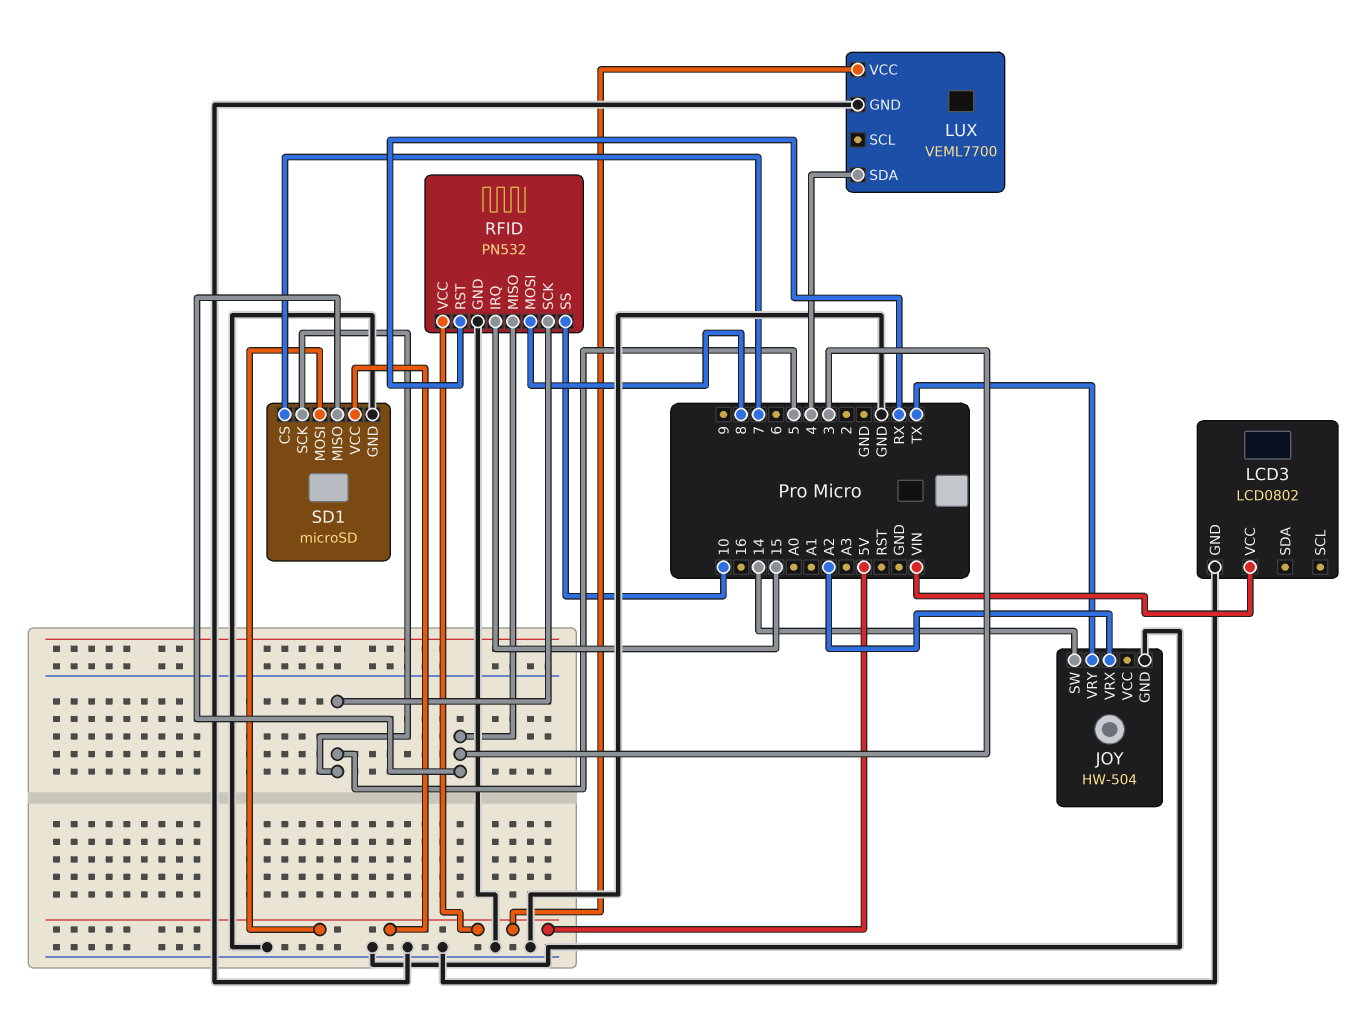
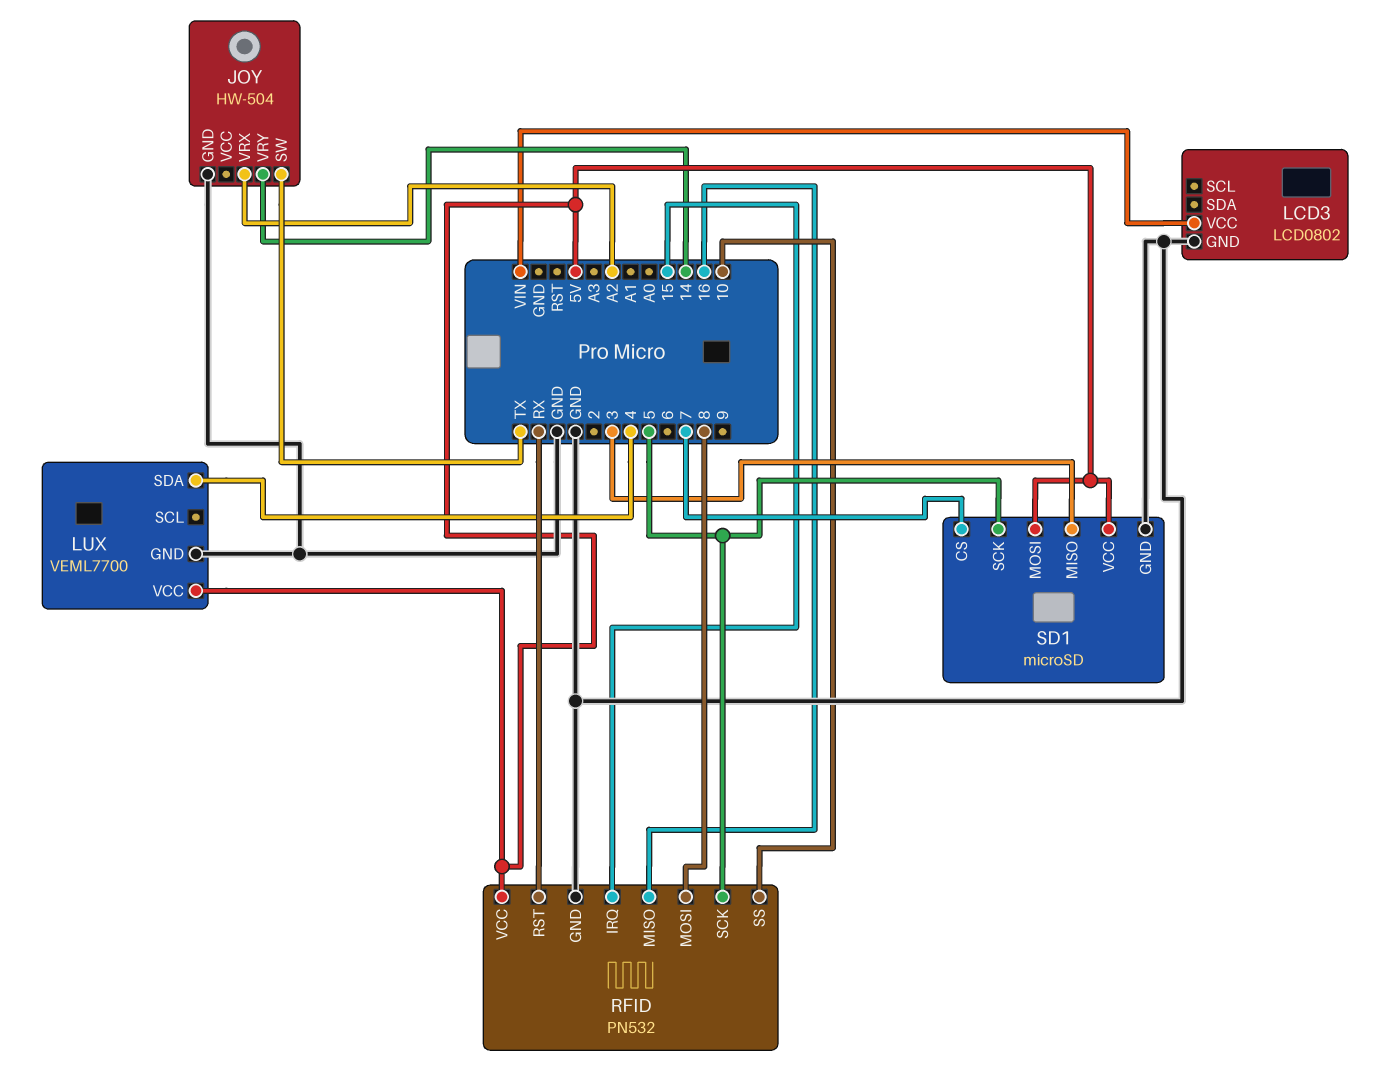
JOY pin SW: 14 -> TX
JOY pin VRY: TX -> 14
RFID pin MISO: 3 -> 16

